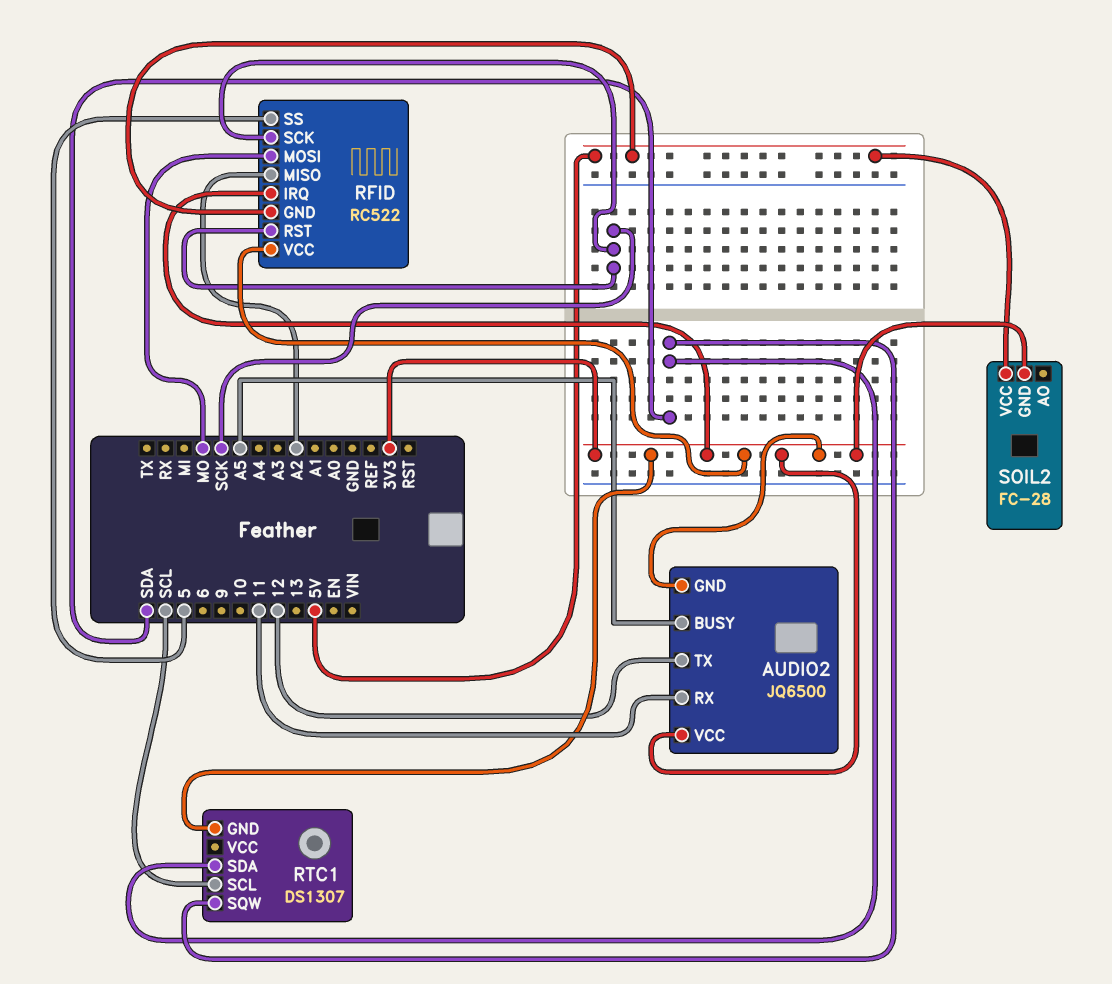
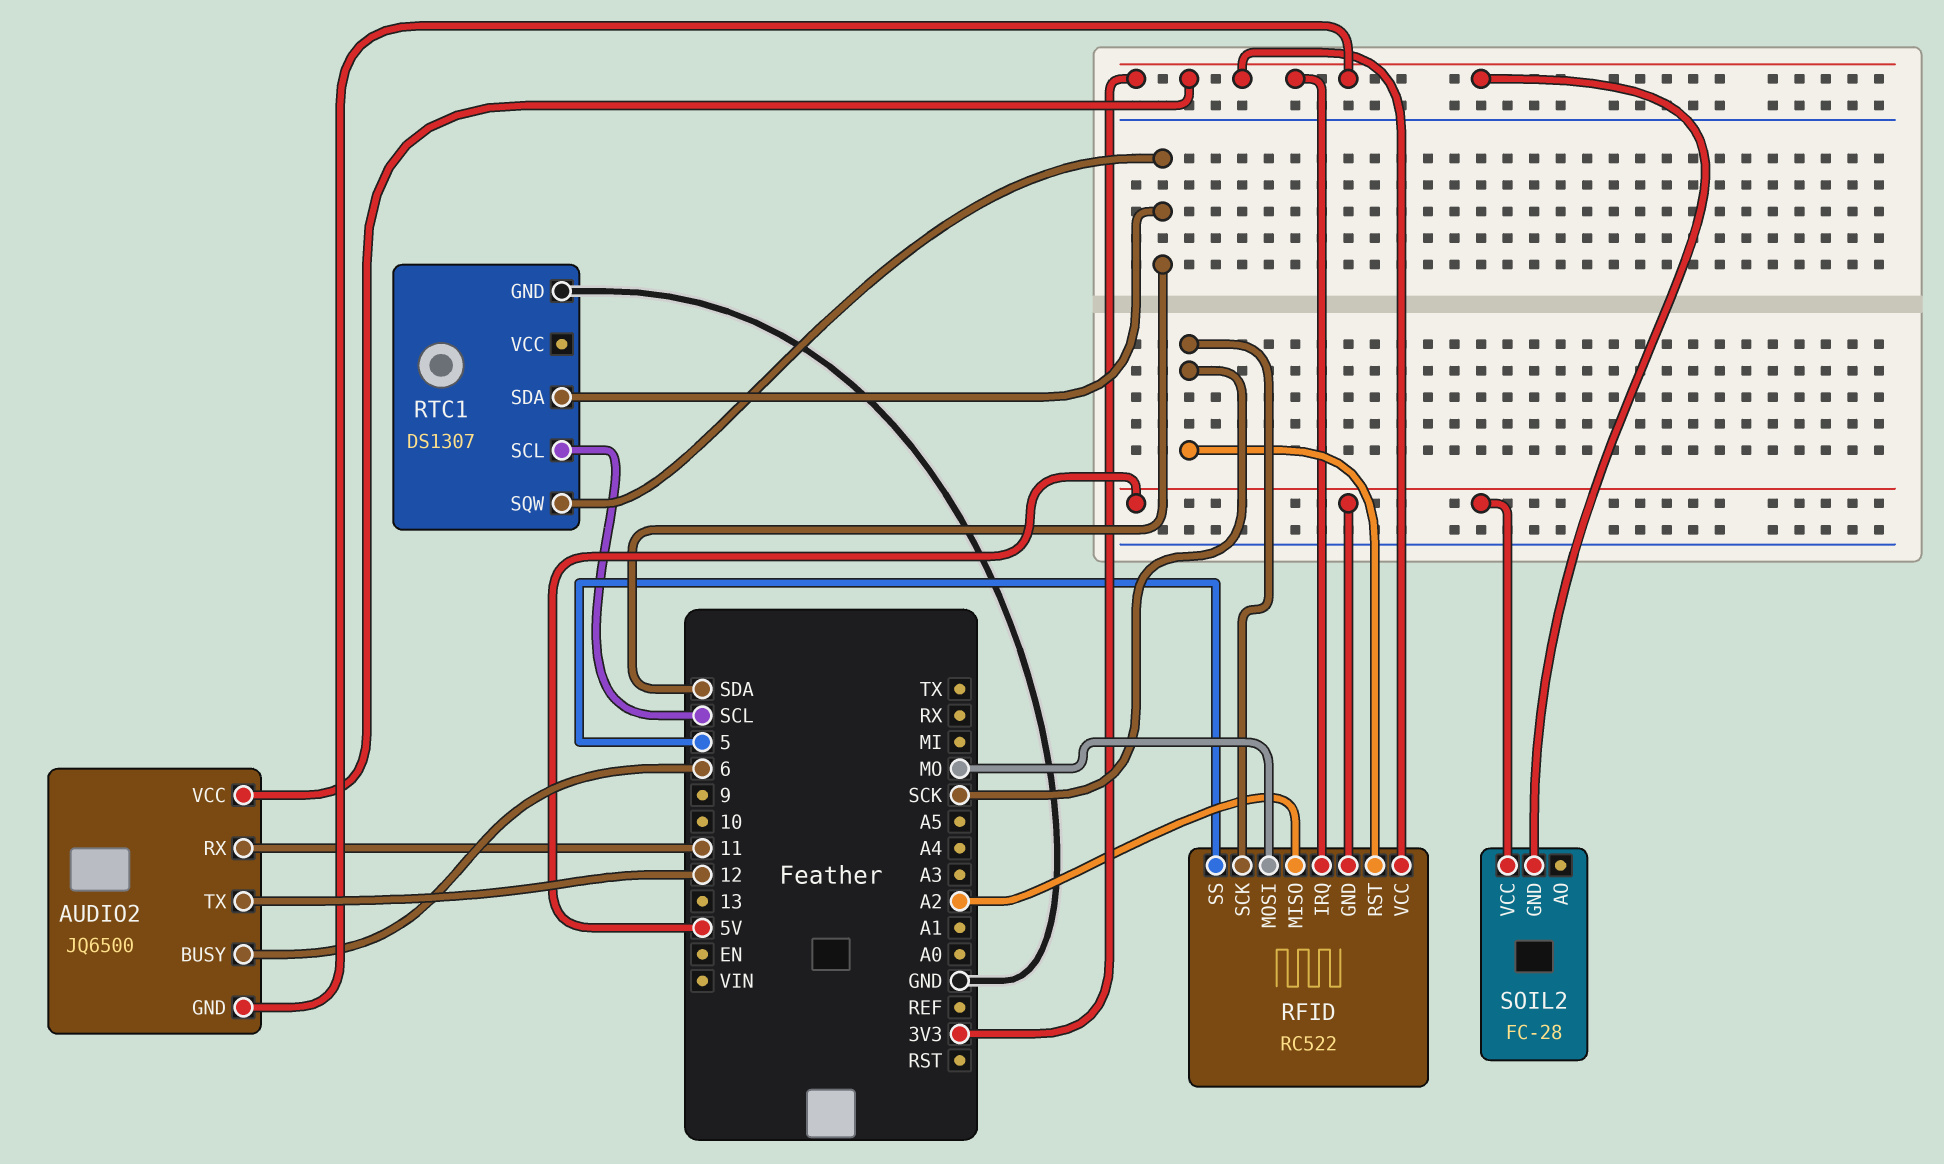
AUDIO2 pin BUSY: A5 -> 6
RTC1 pin GND: 3V3 -> GND

